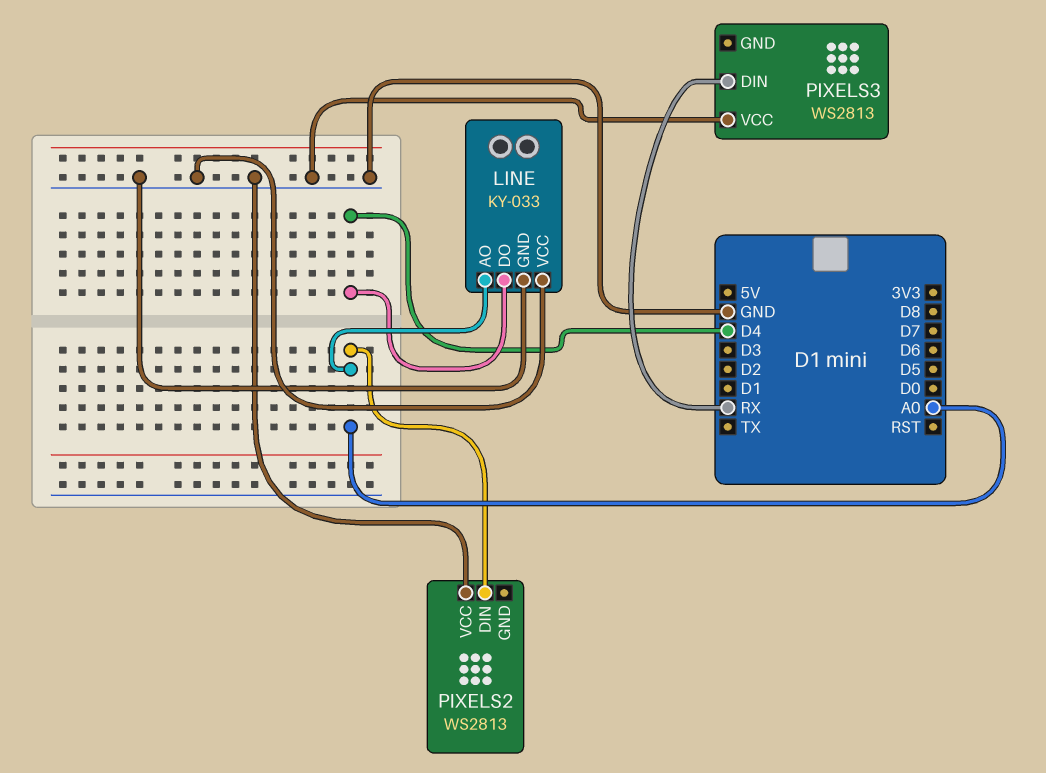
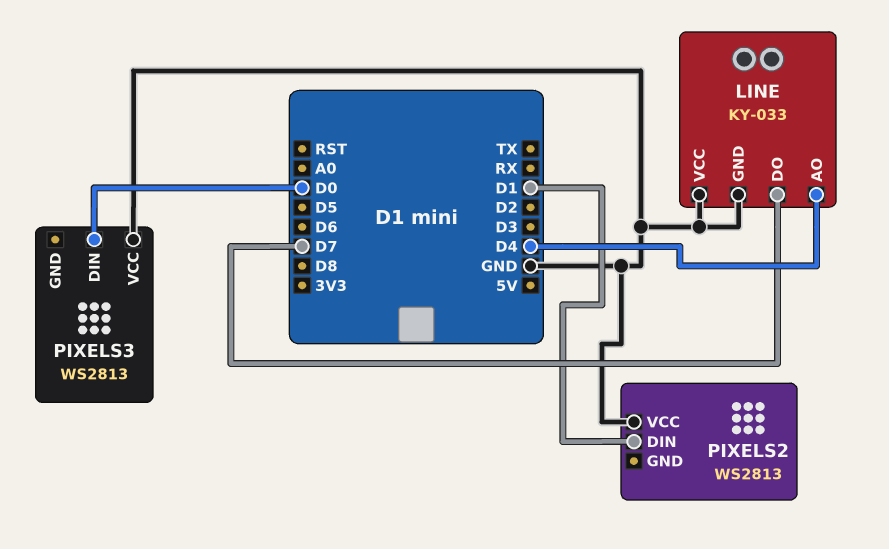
LINE pin AO: A0 -> D4
LINE pin DO: D4 -> D7
PIXELS2 pin DIN: A0 -> D1
PIXELS3 pin DIN: RX -> D0

